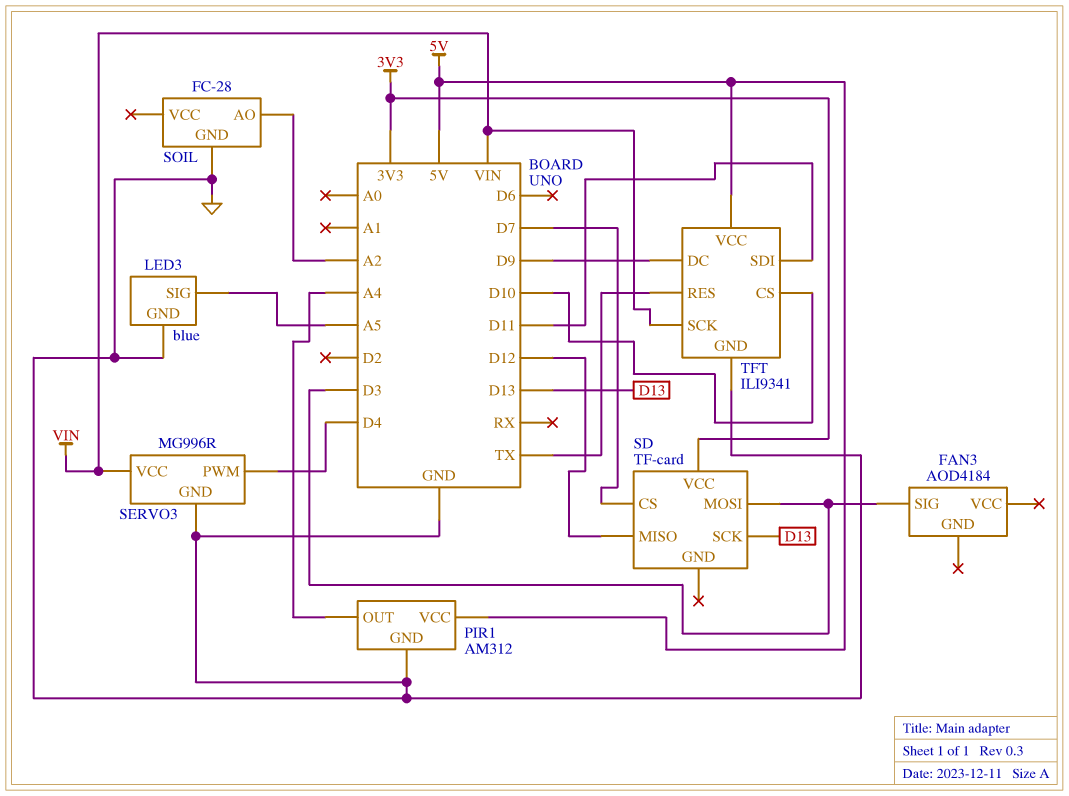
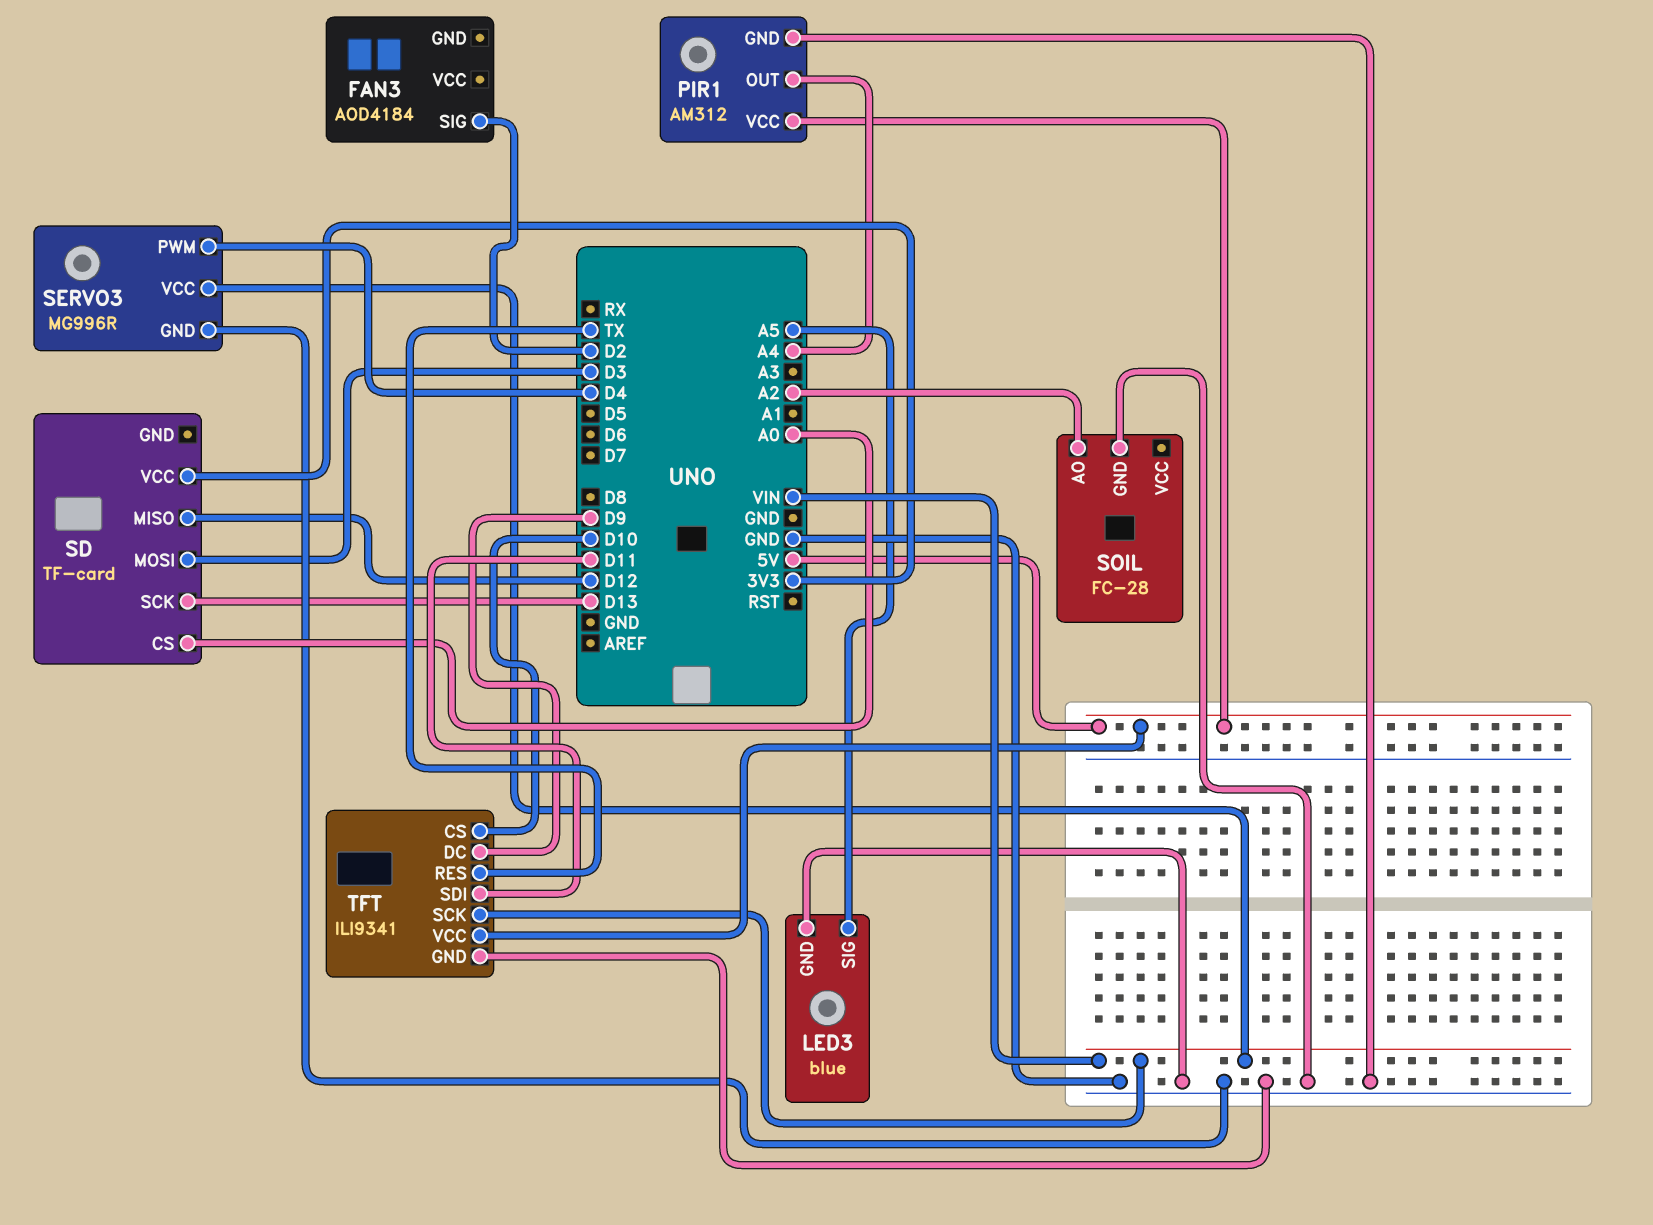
FAN3 pin SIG: D3 -> D2
SD pin CS: D7 -> A0

